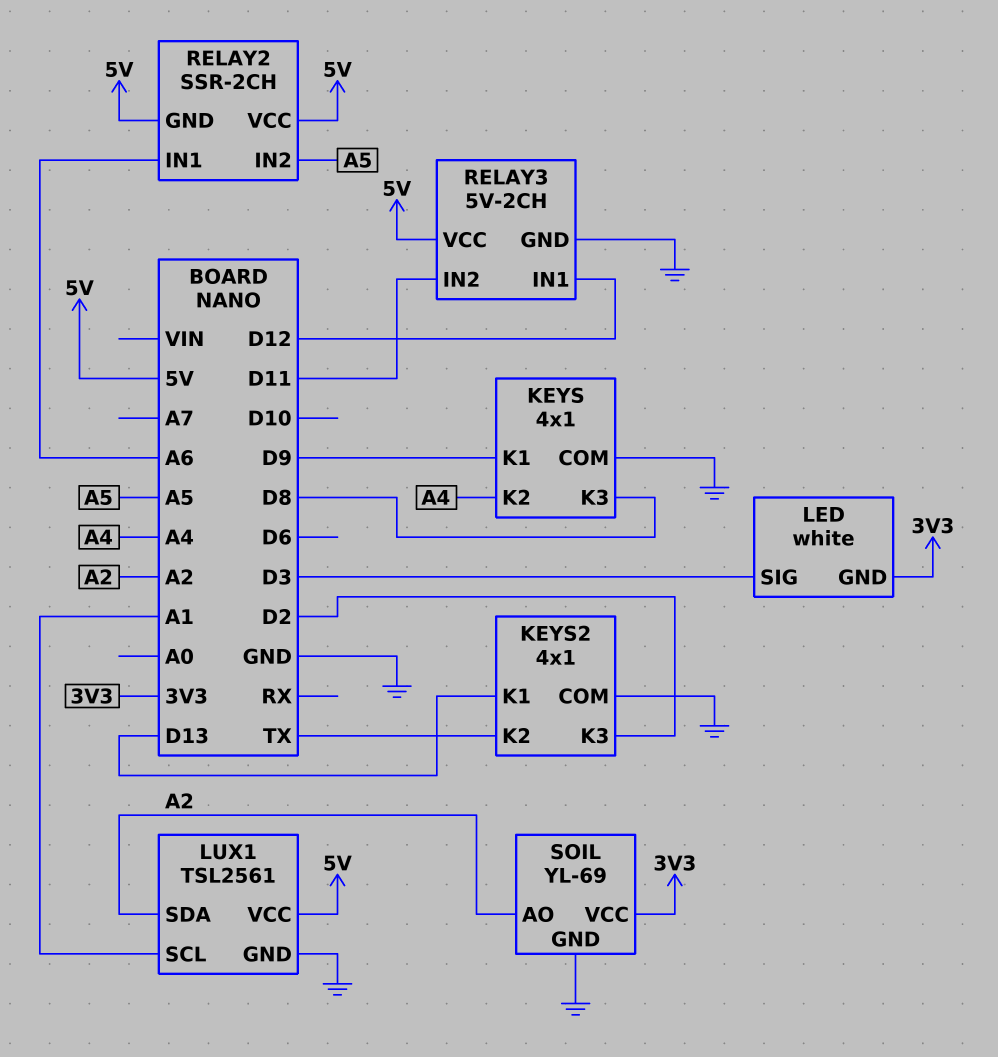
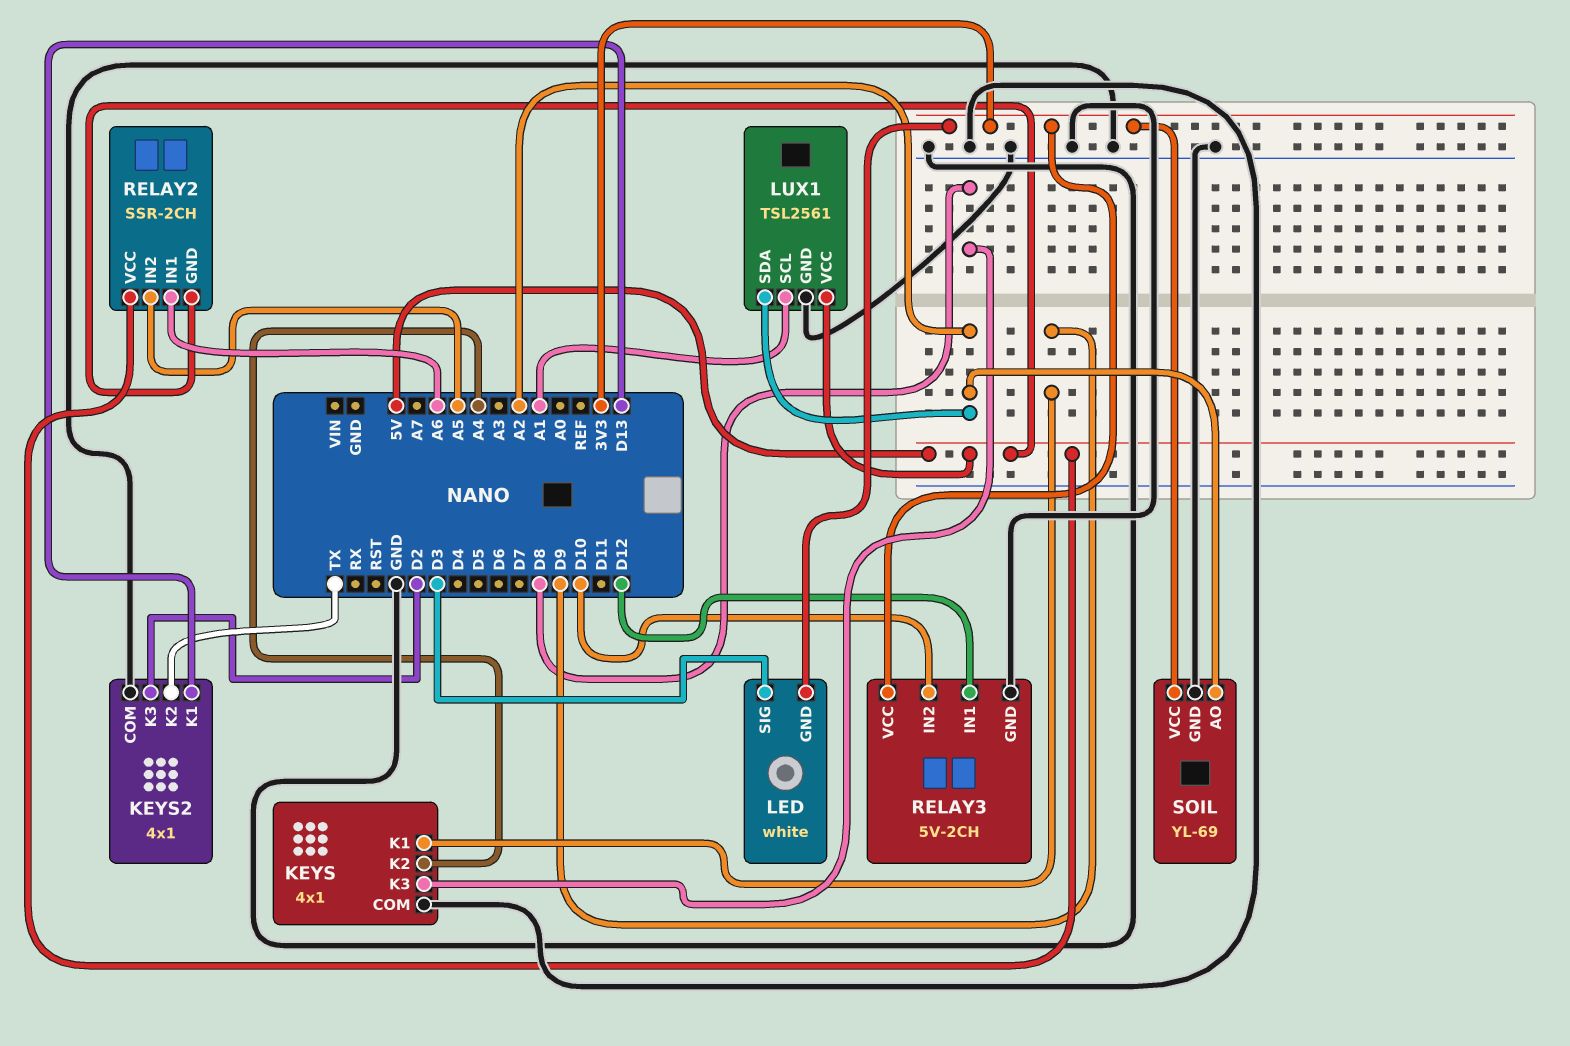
RELAY3 pin IN2: D11 -> D10
RELAY3 pin VCC: 5V -> 3V3

